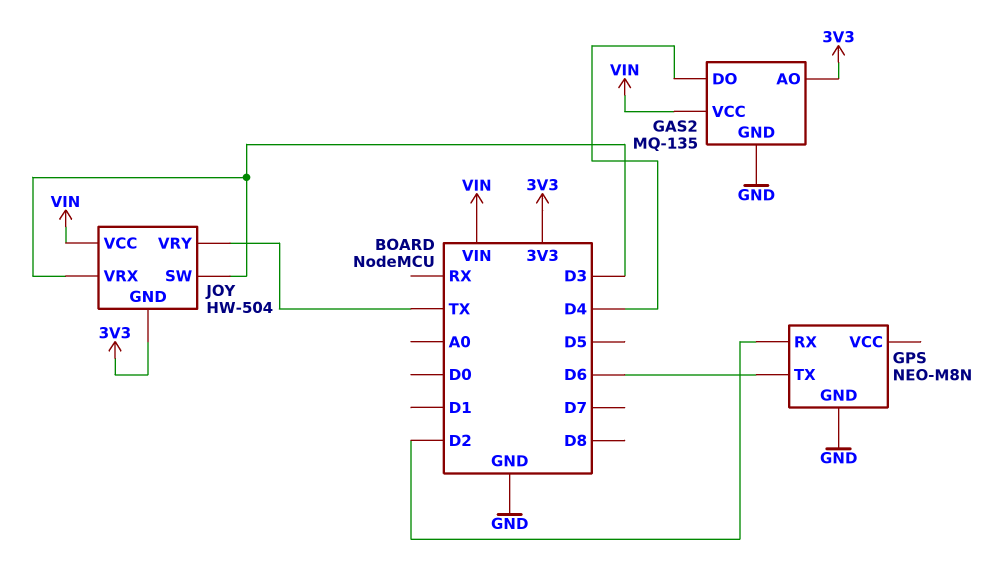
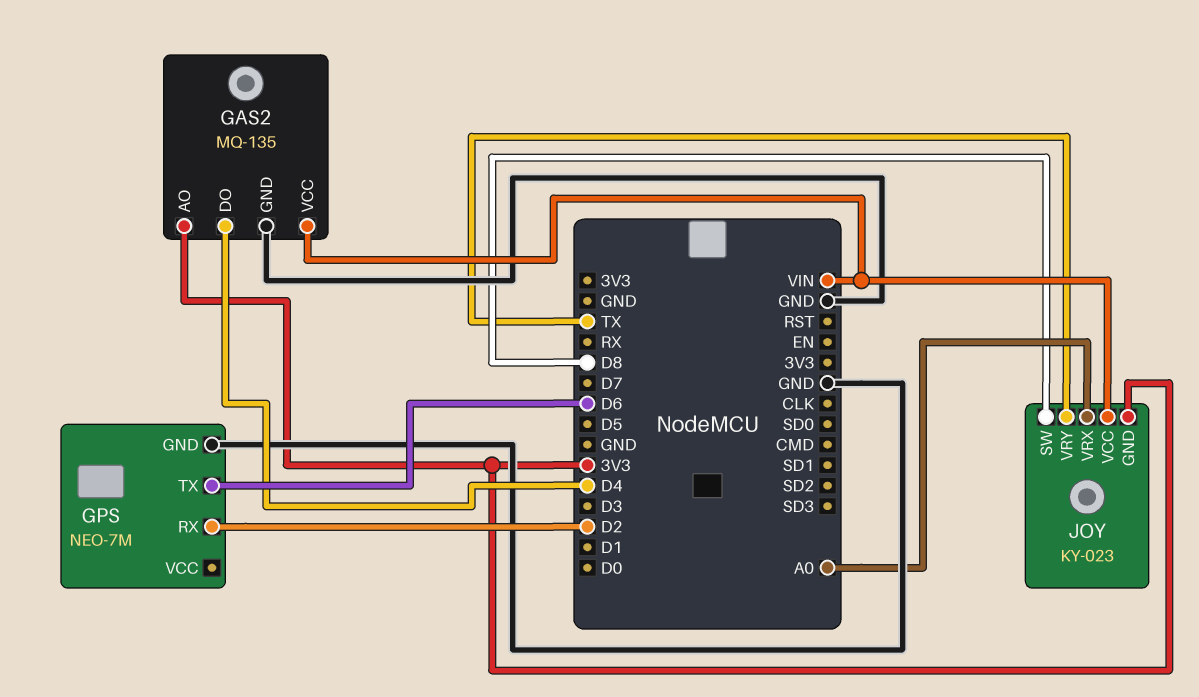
GPS: NEO-M8N -> NEO-7M
JOY: HW-504 -> KY-023
JOY pin SW: D3 -> D8
JOY pin VRX: D3 -> A0

